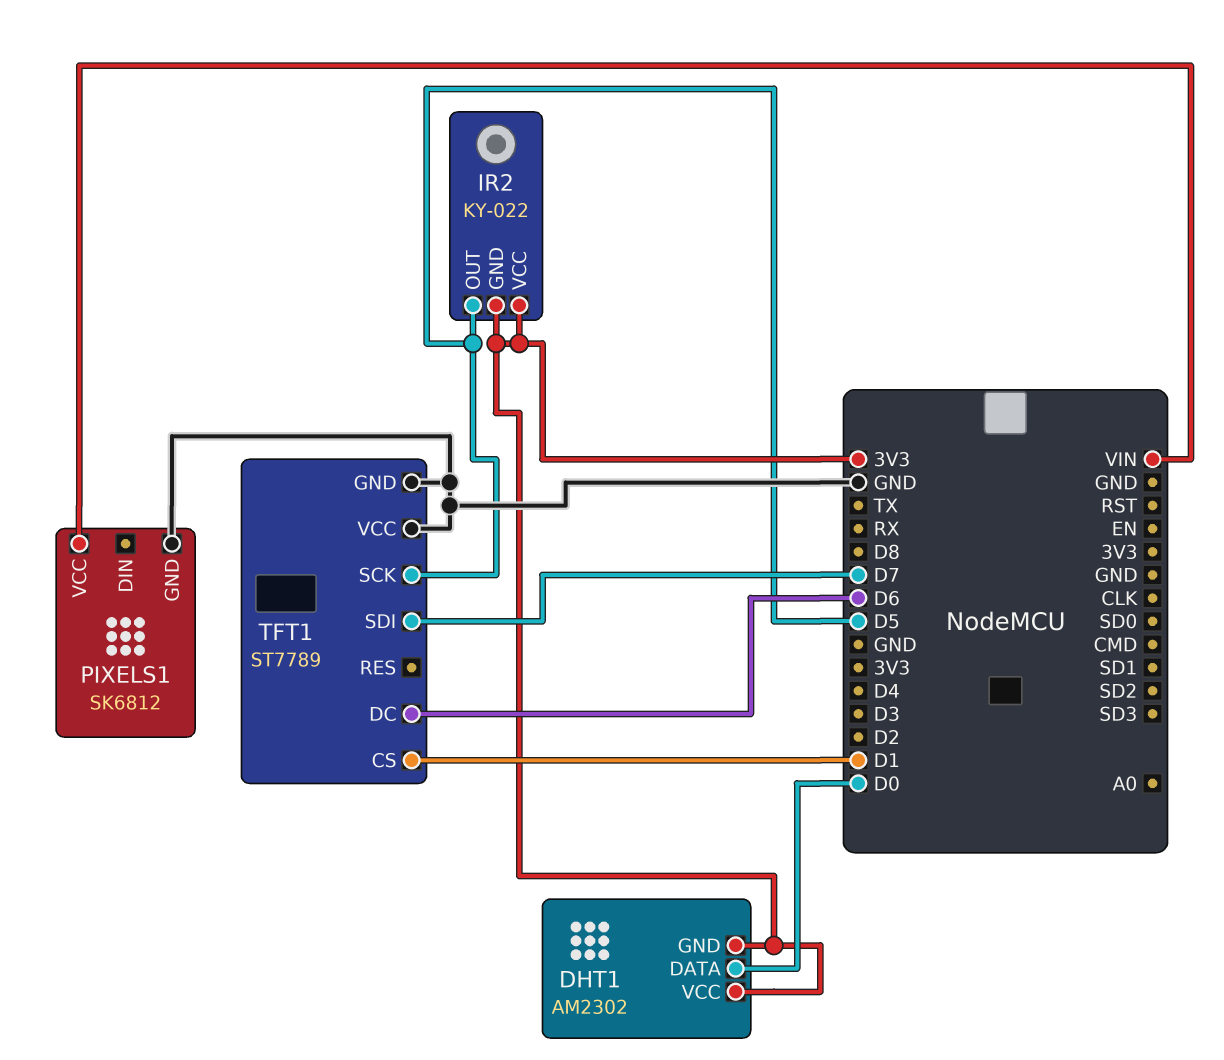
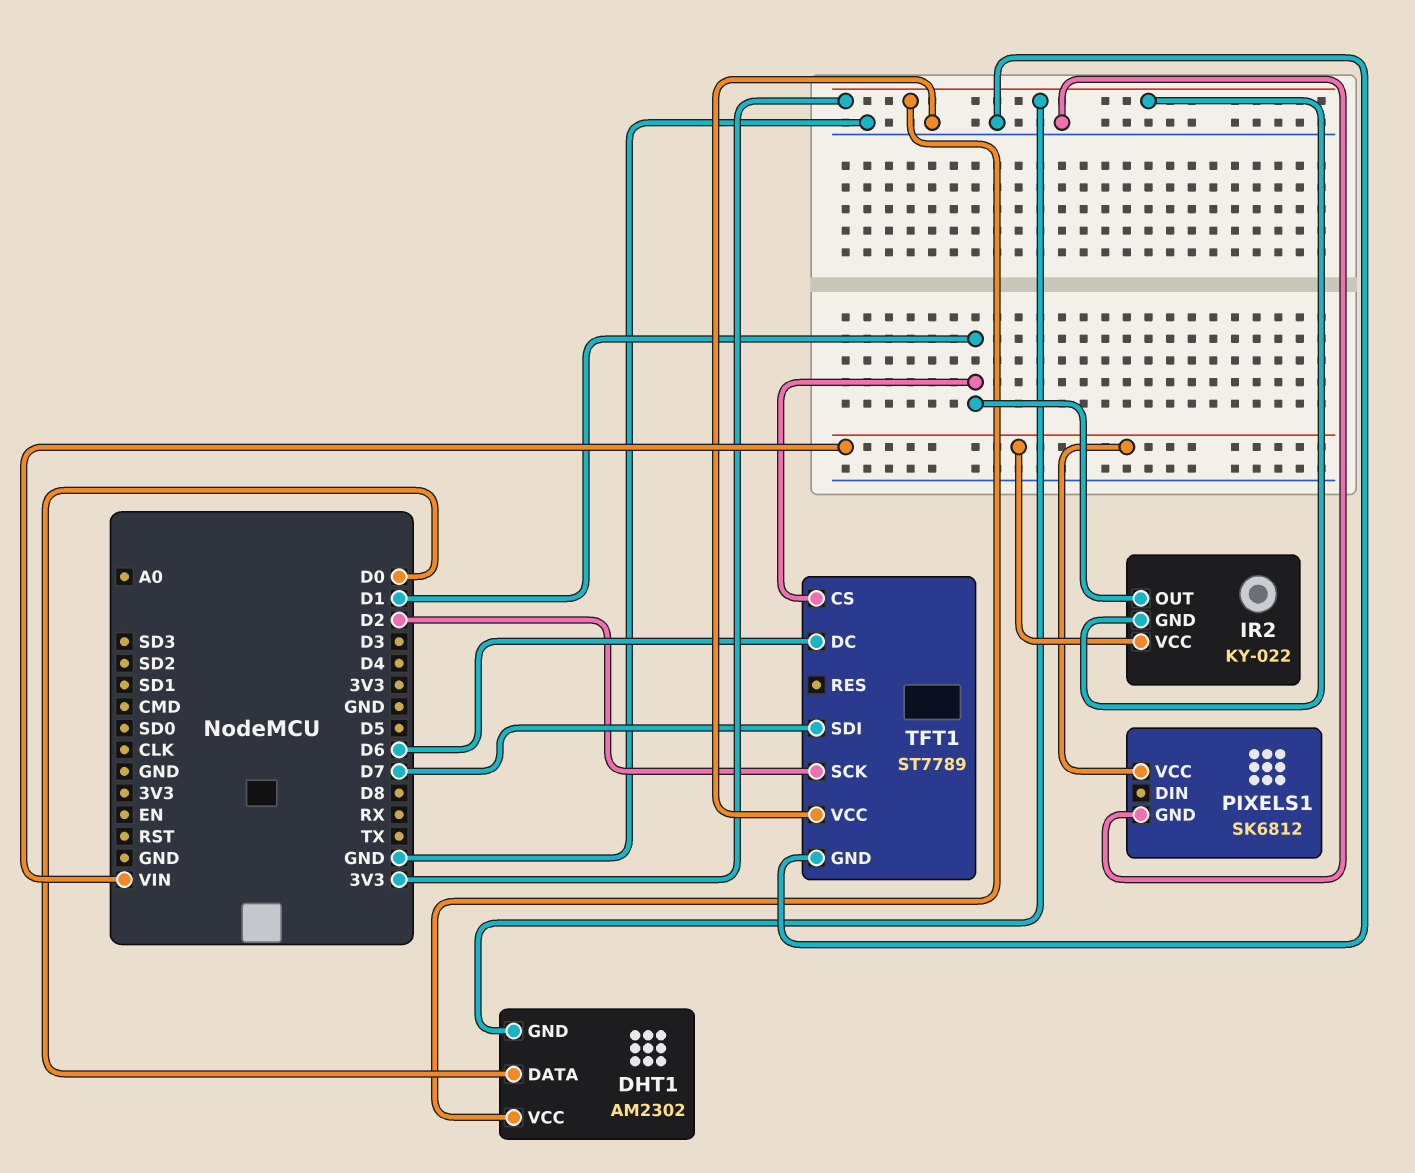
IR2 pin OUT: D5 -> D1
IR2 pin VCC: 3V3 -> VIN
TFT1 pin SCK: D5 -> D2

